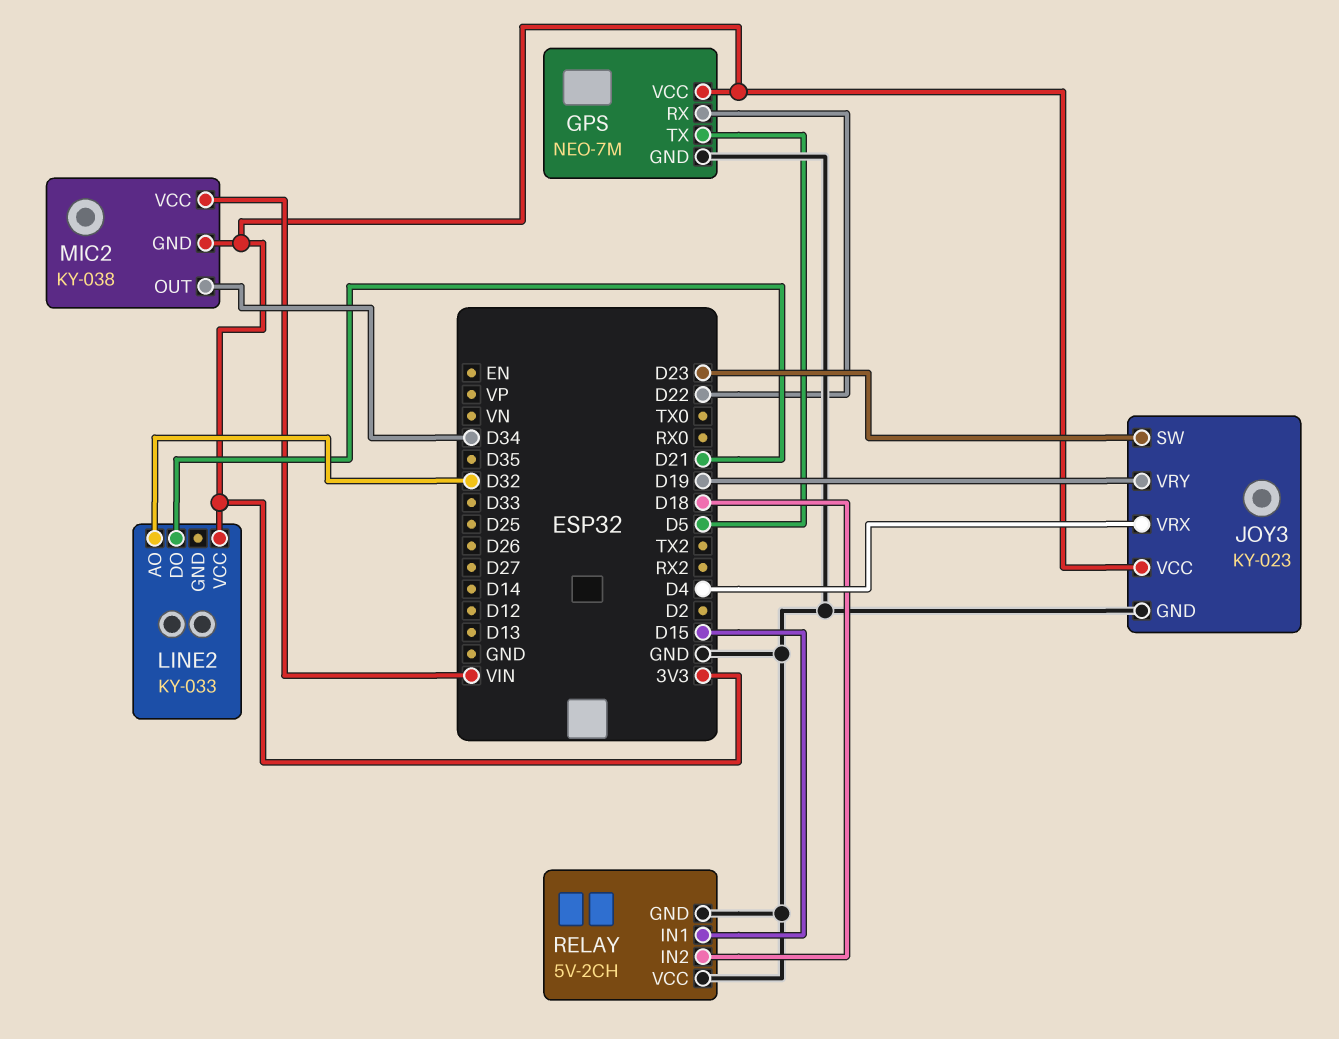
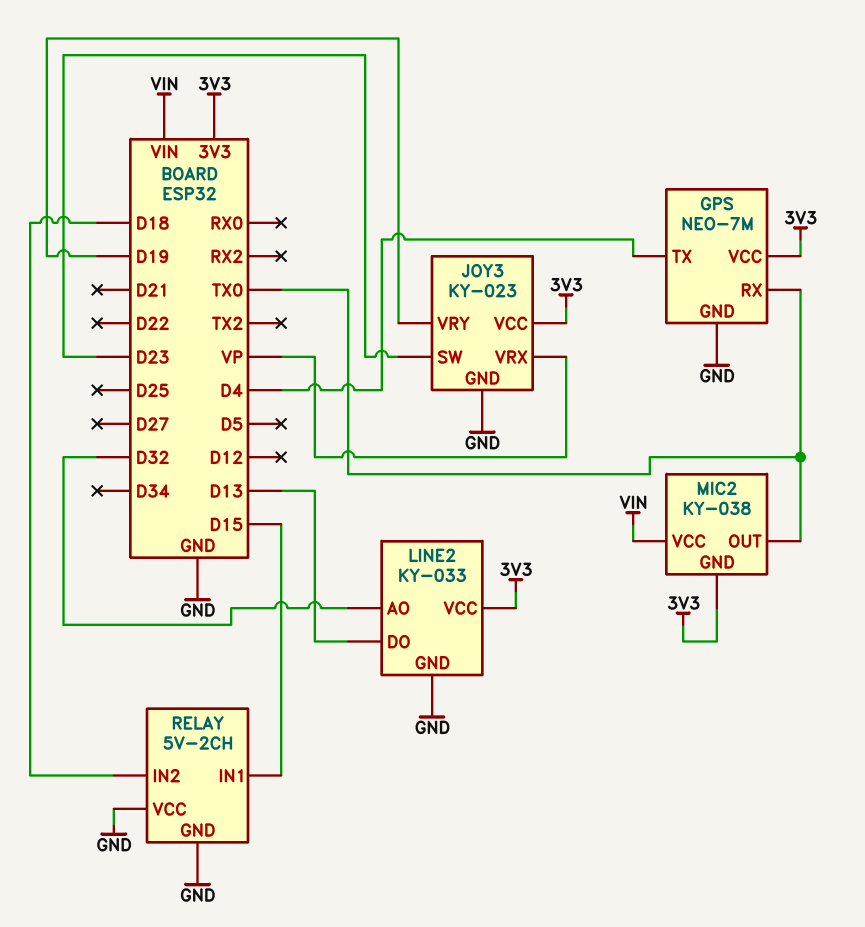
GPS pin RX: D22 -> TX0
GPS pin TX: D5 -> D4
JOY3 pin VRX: D4 -> VP
LINE2 pin DO: D21 -> D13
LINE2 pin GND: none -> GND
MIC2 pin OUT: D34 -> TX0

